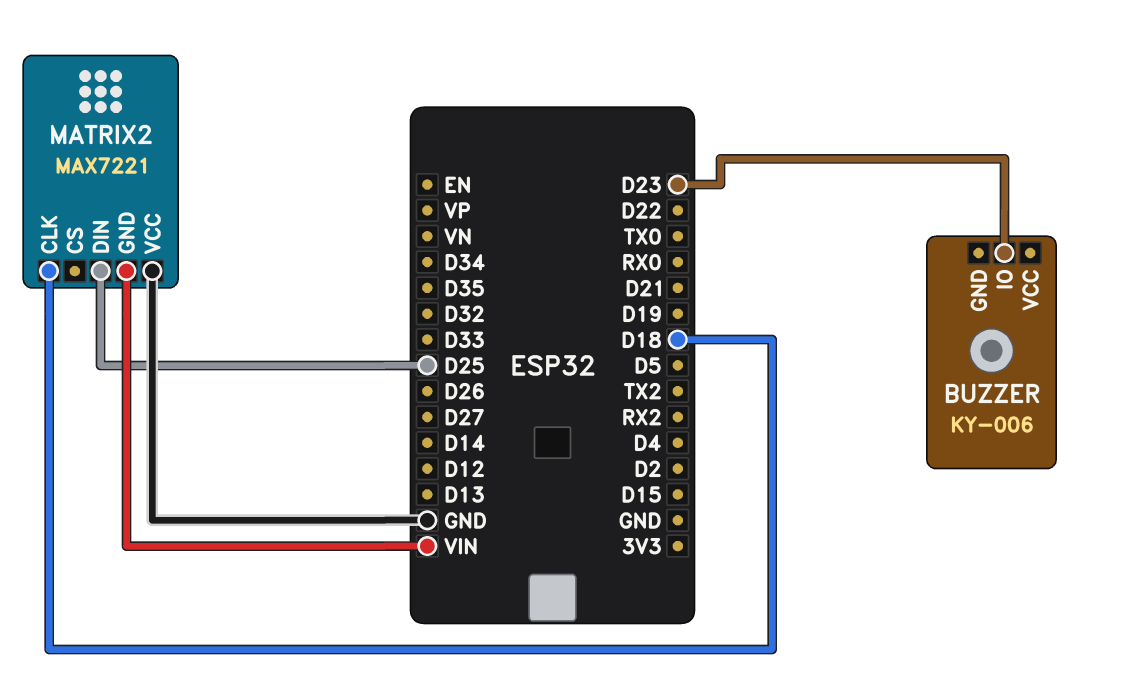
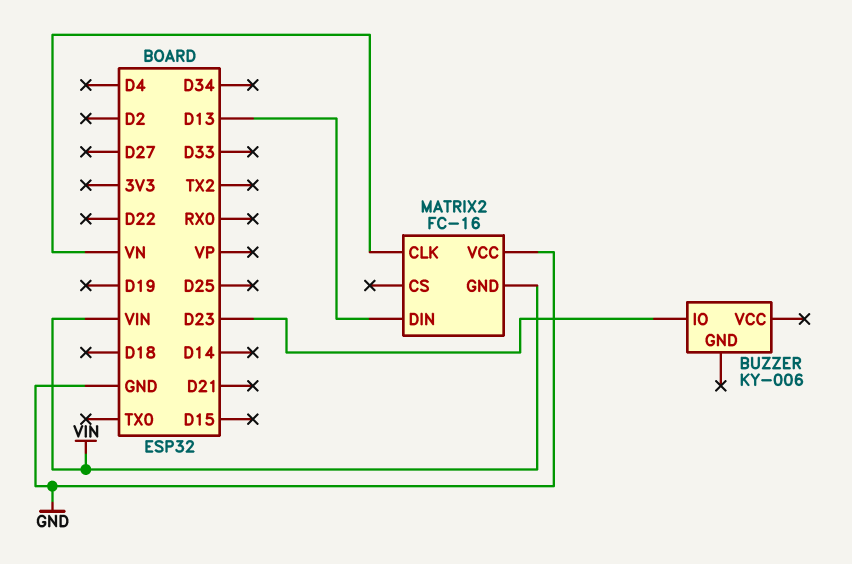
MATRIX2: MAX7221 -> FC-16
MATRIX2 pin CLK: D18 -> VN
MATRIX2 pin DIN: D25 -> D13

